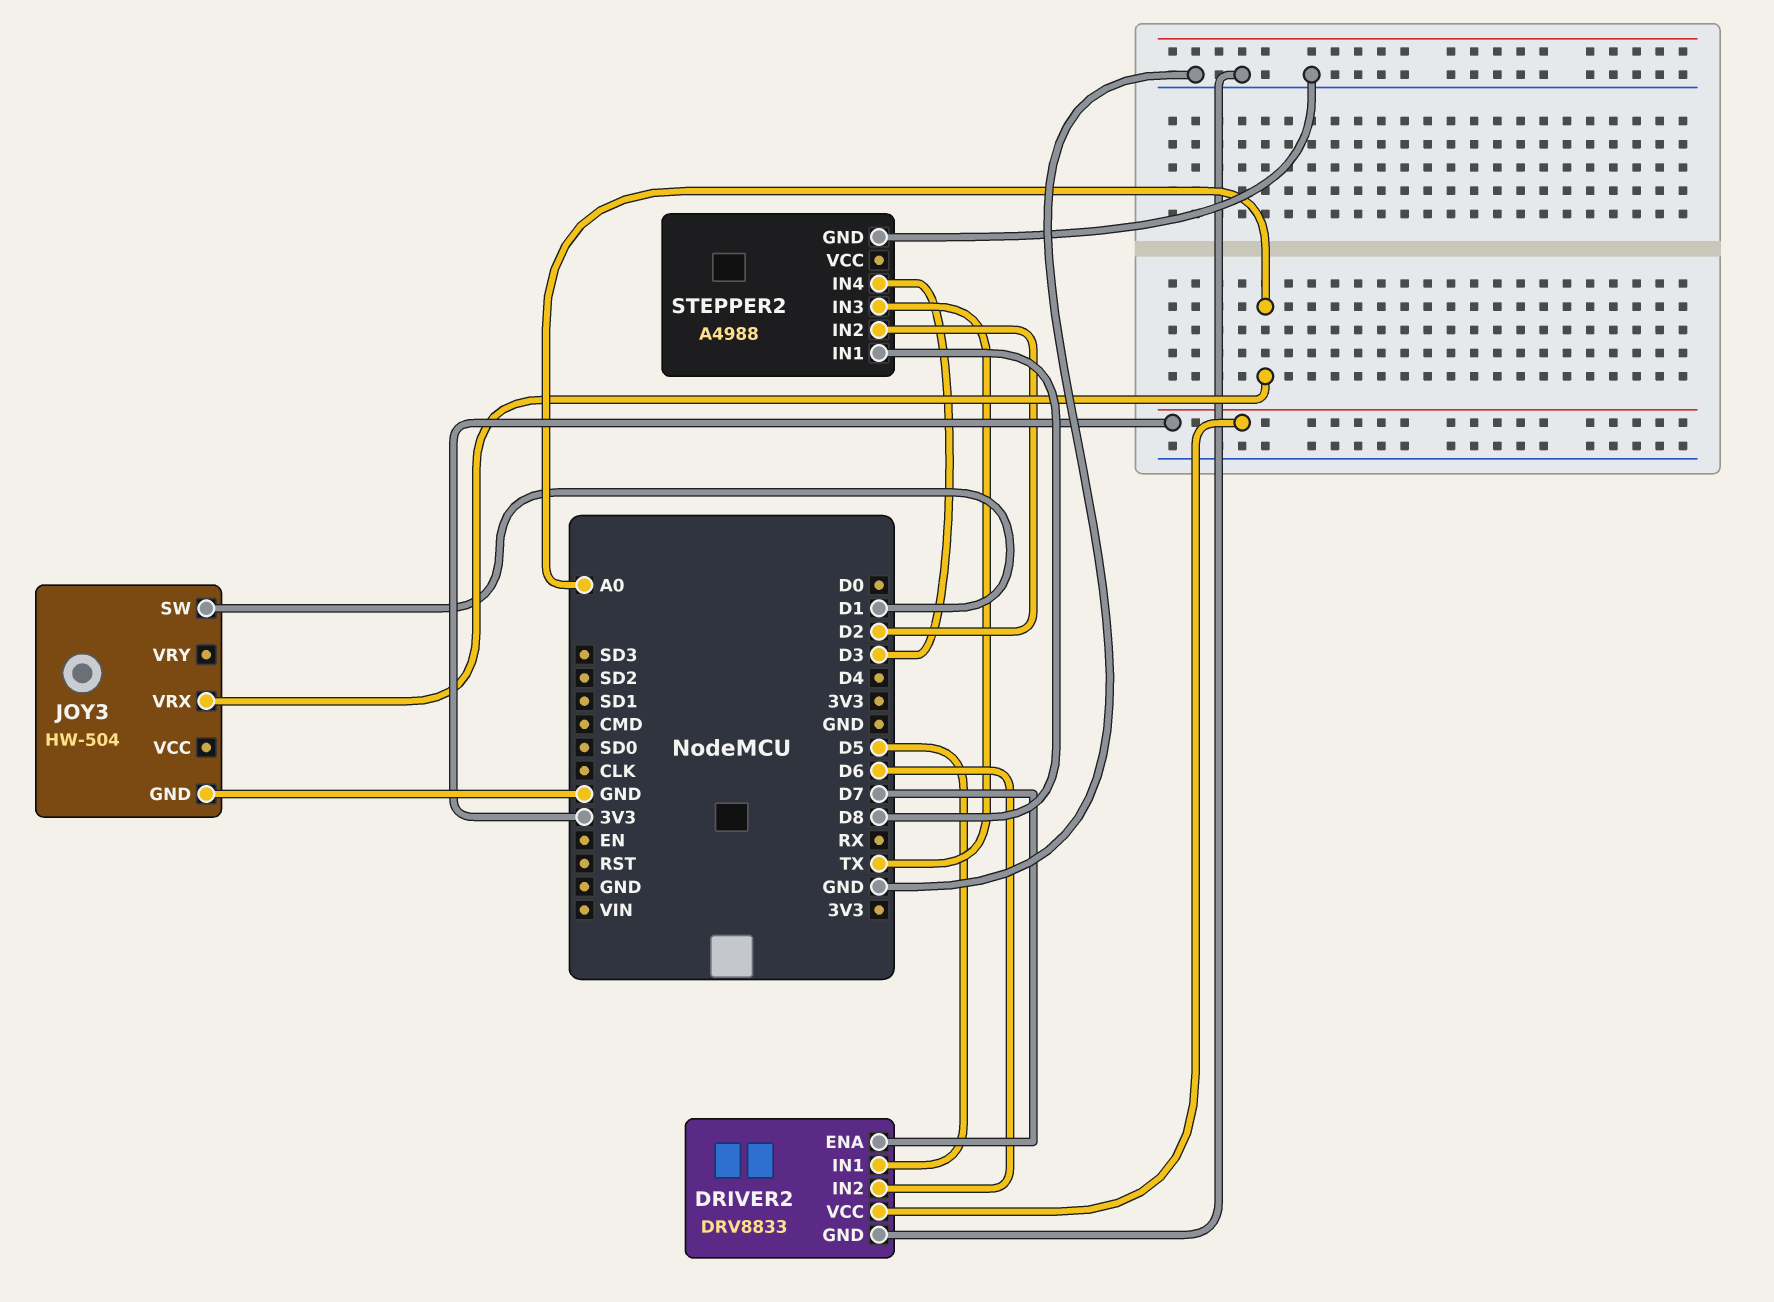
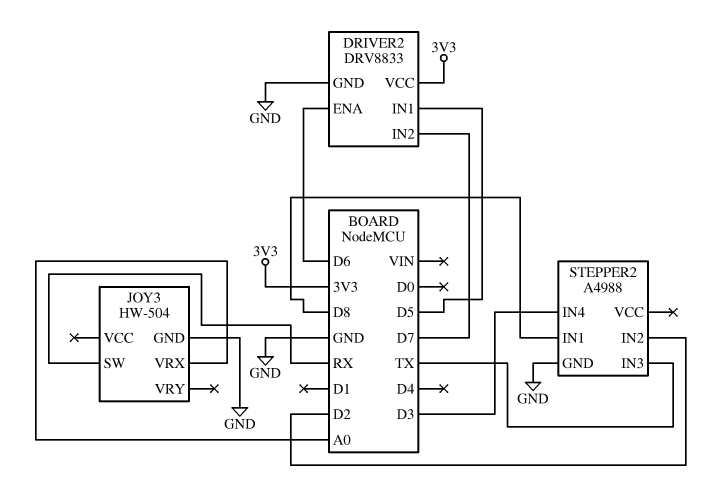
DRIVER2 pin ENA: D7 -> D6
DRIVER2 pin IN2: D6 -> D7
JOY3 pin SW: D1 -> RX

